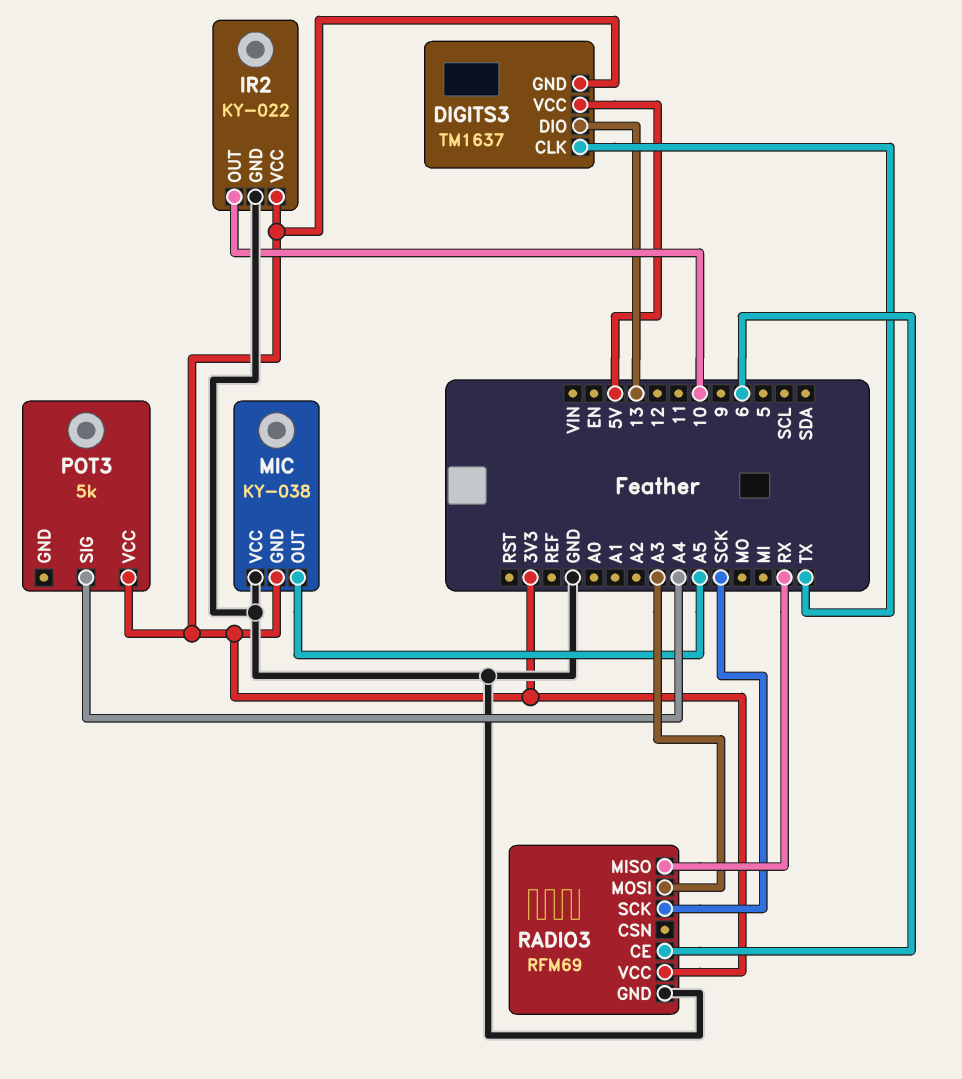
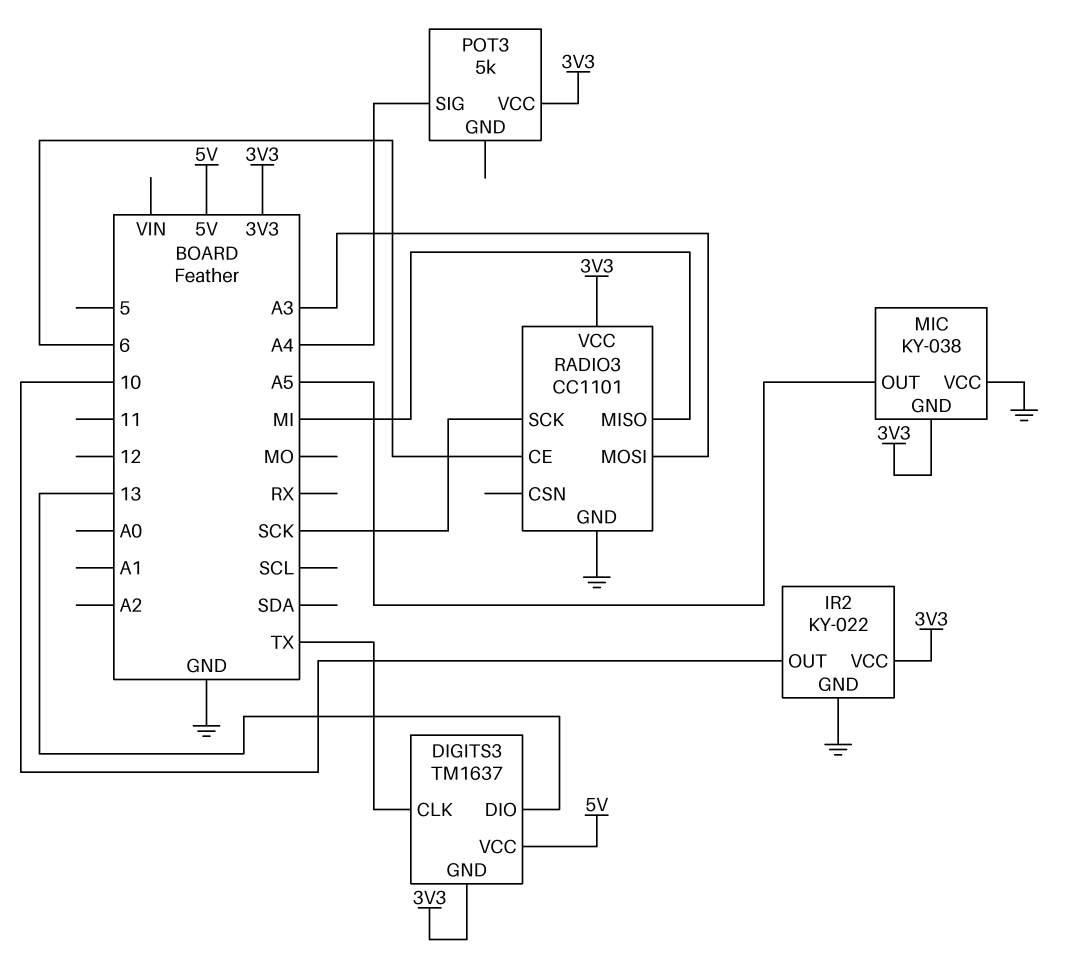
RADIO3: RFM69 -> CC1101
RADIO3 pin MISO: RX -> MI

